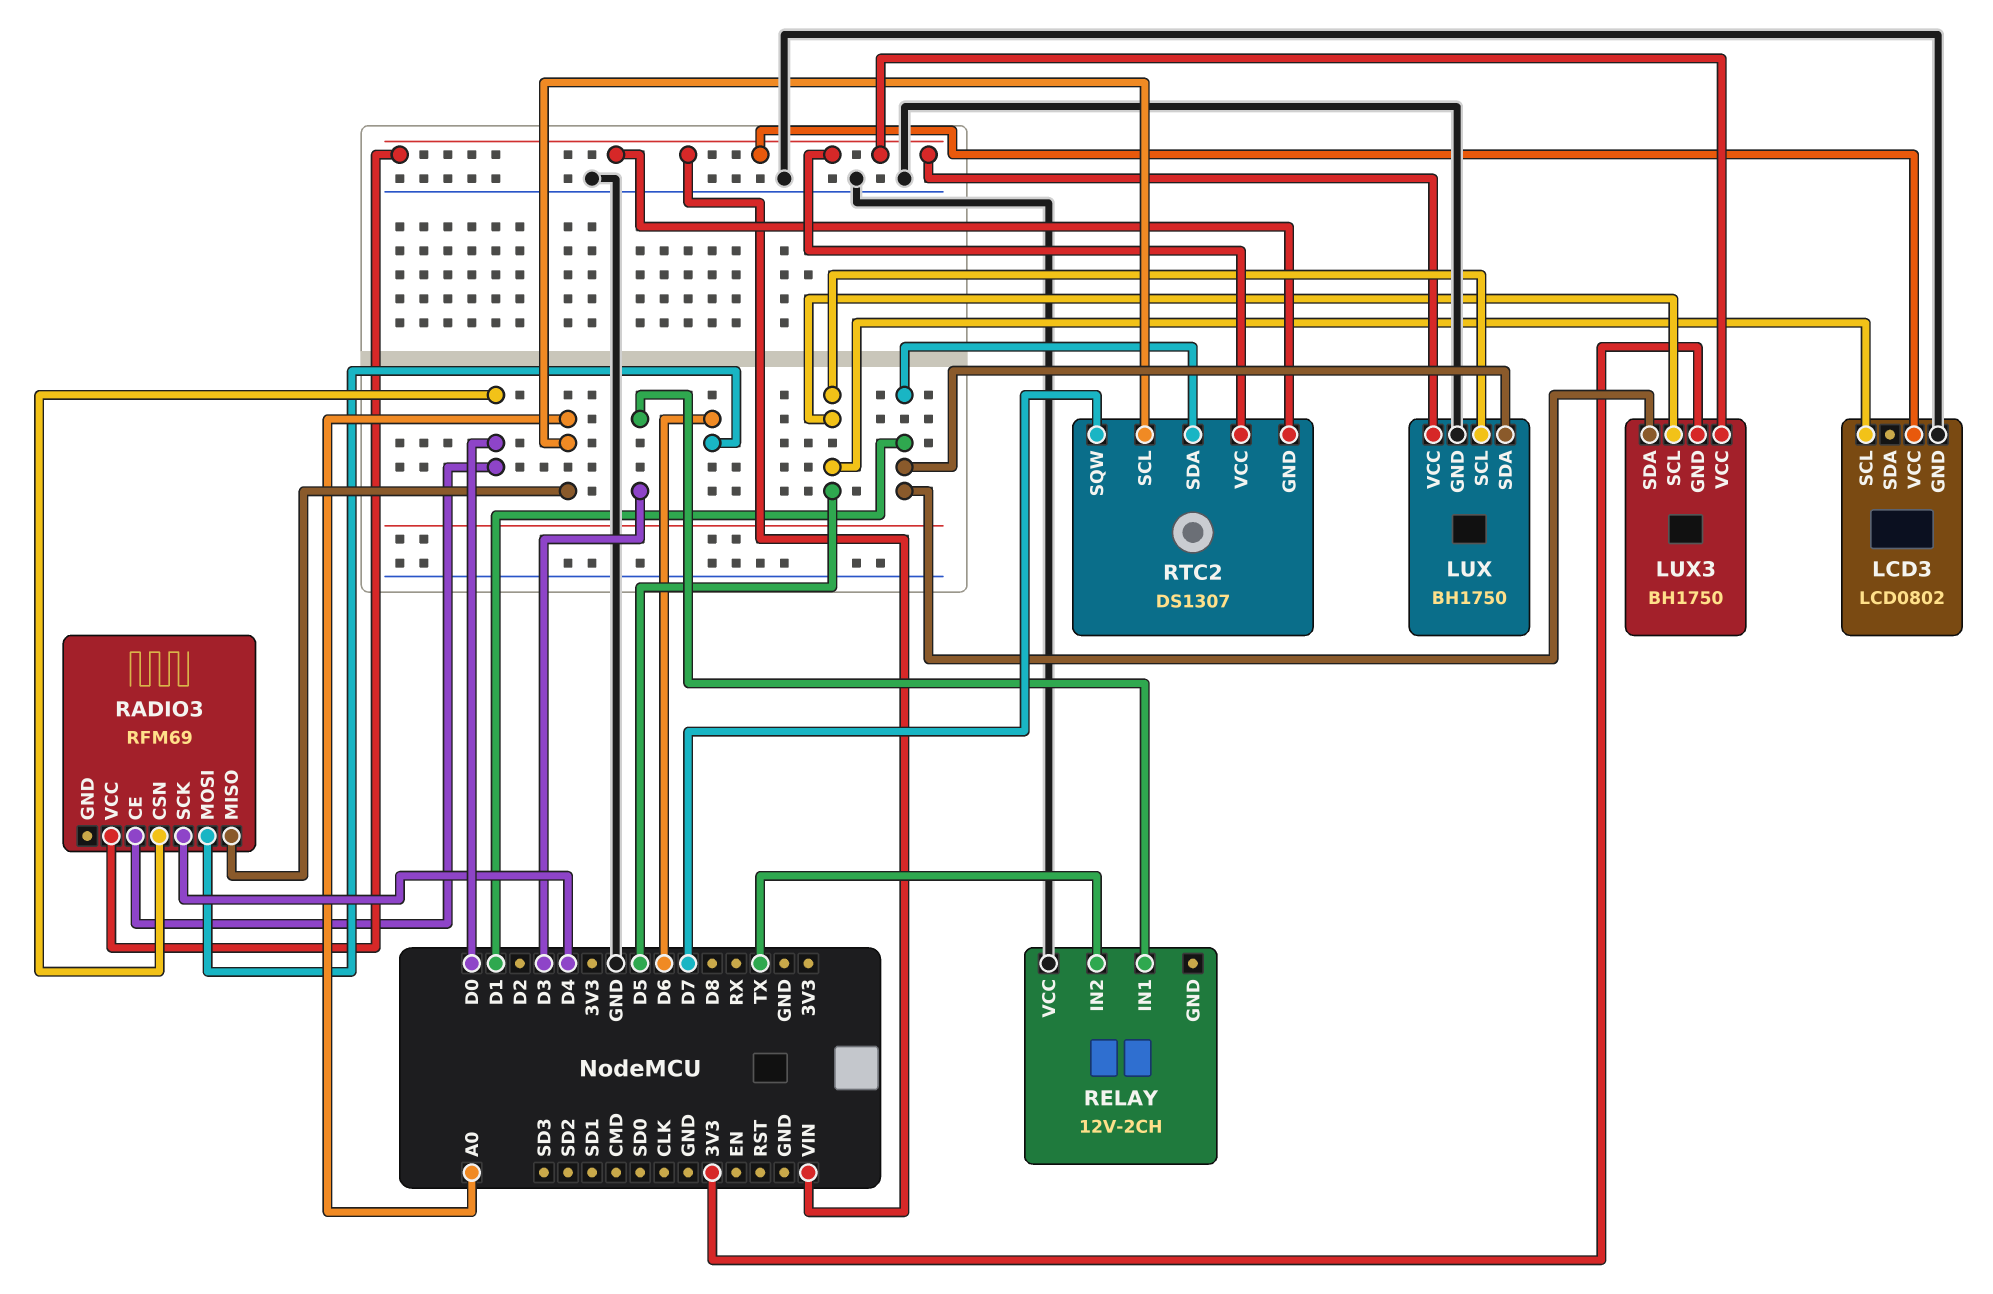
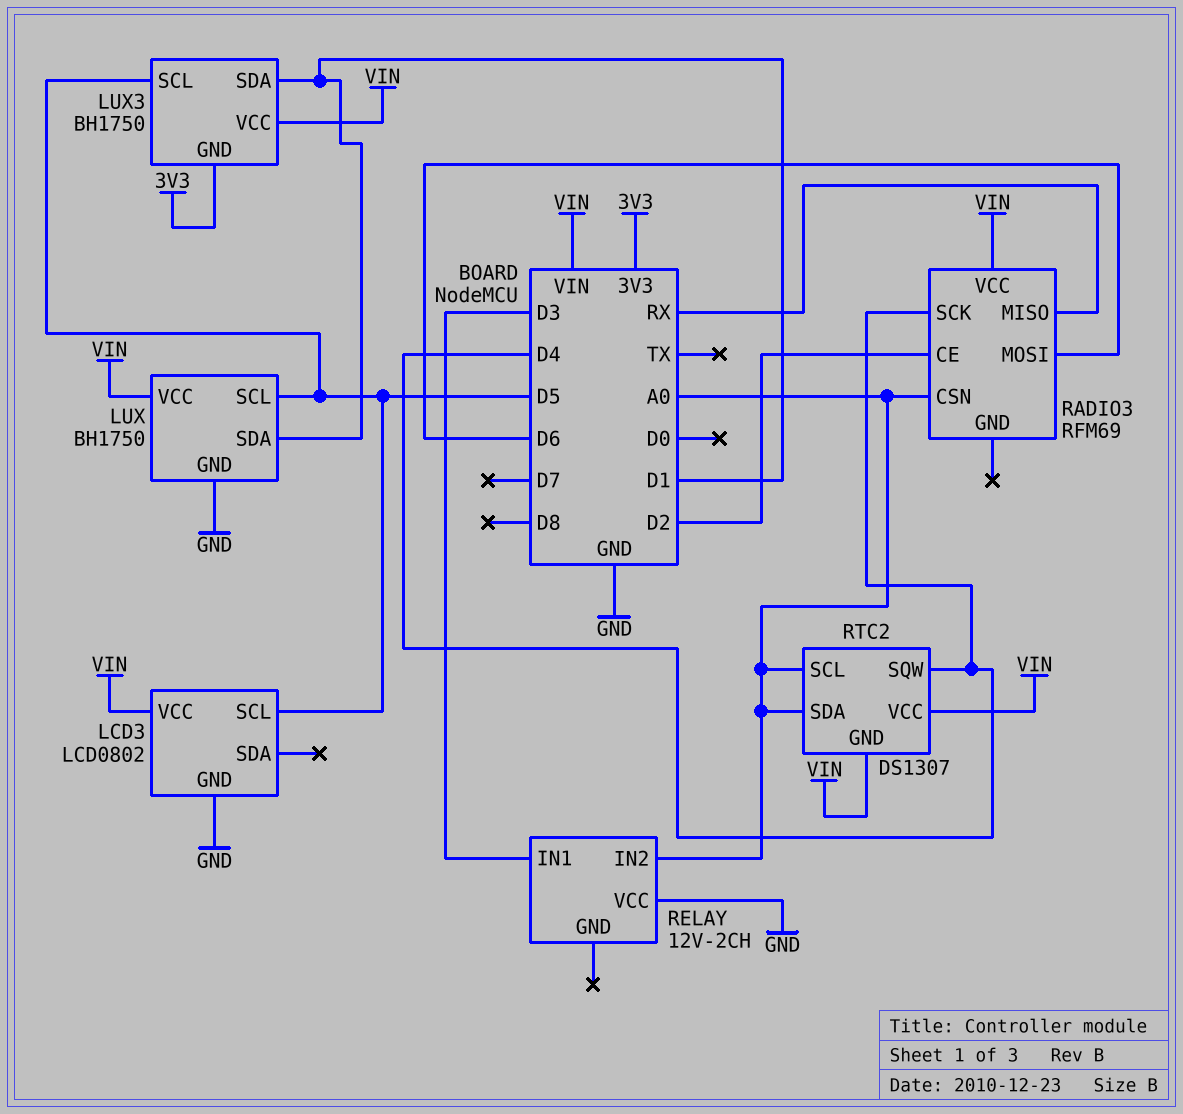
RADIO3 pin CE: D0 -> D2
RADIO3 pin CSN: D0 -> A0
RADIO3 pin MISO: A0 -> RX
RELAY pin IN2: TX -> A0
RTC2 pin SDA: D1 -> A0
RTC2 pin SQW: D7 -> D4

